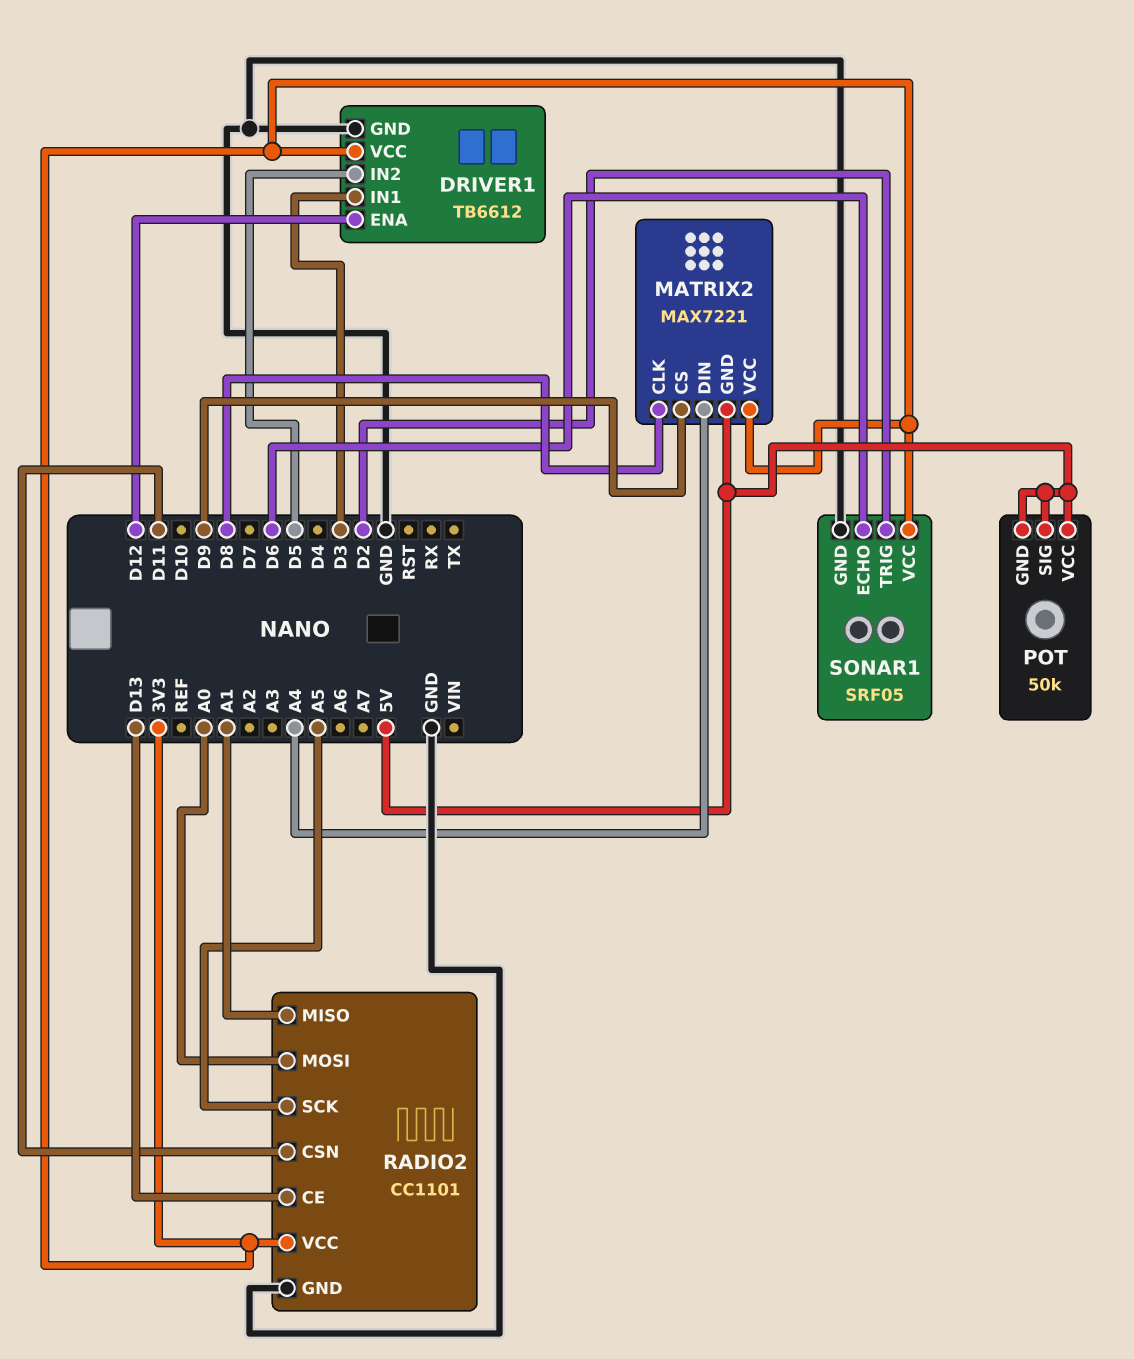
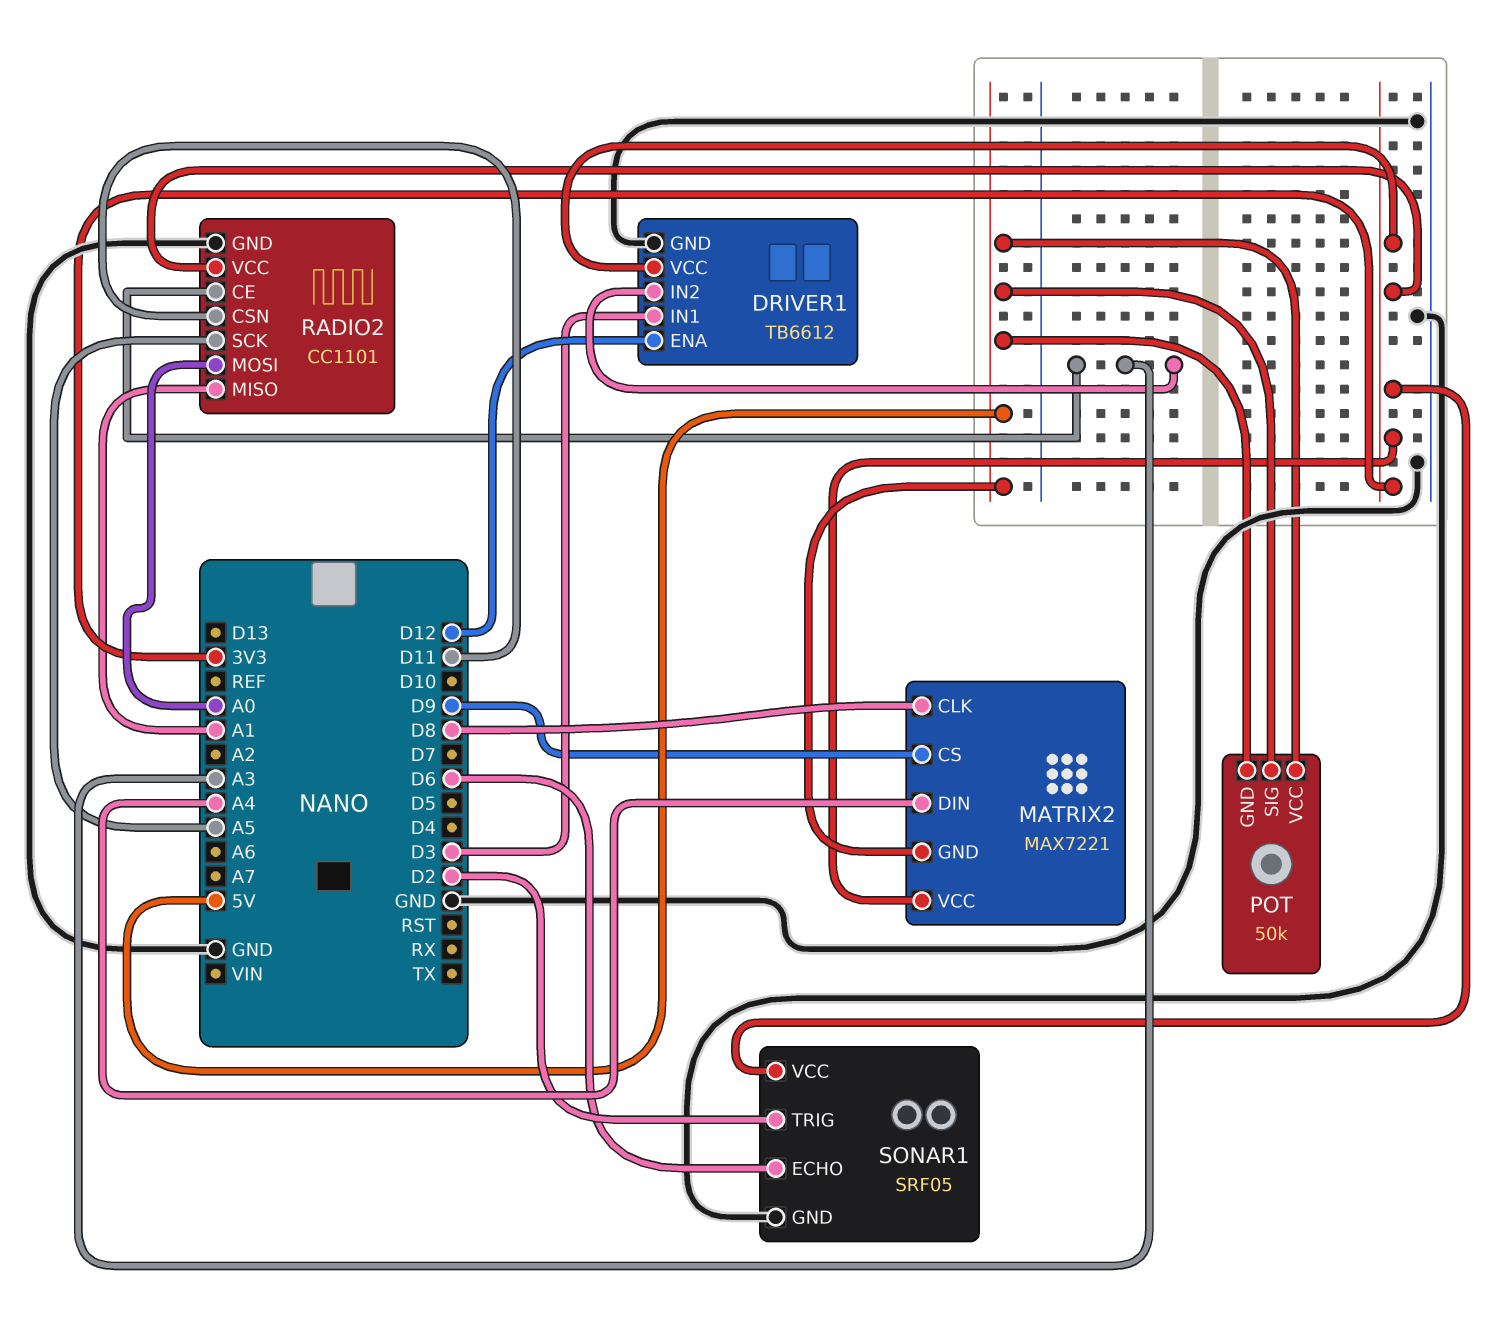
DRIVER1 pin IN2: D5 -> A3
RADIO2 pin CE: D13 -> A3

